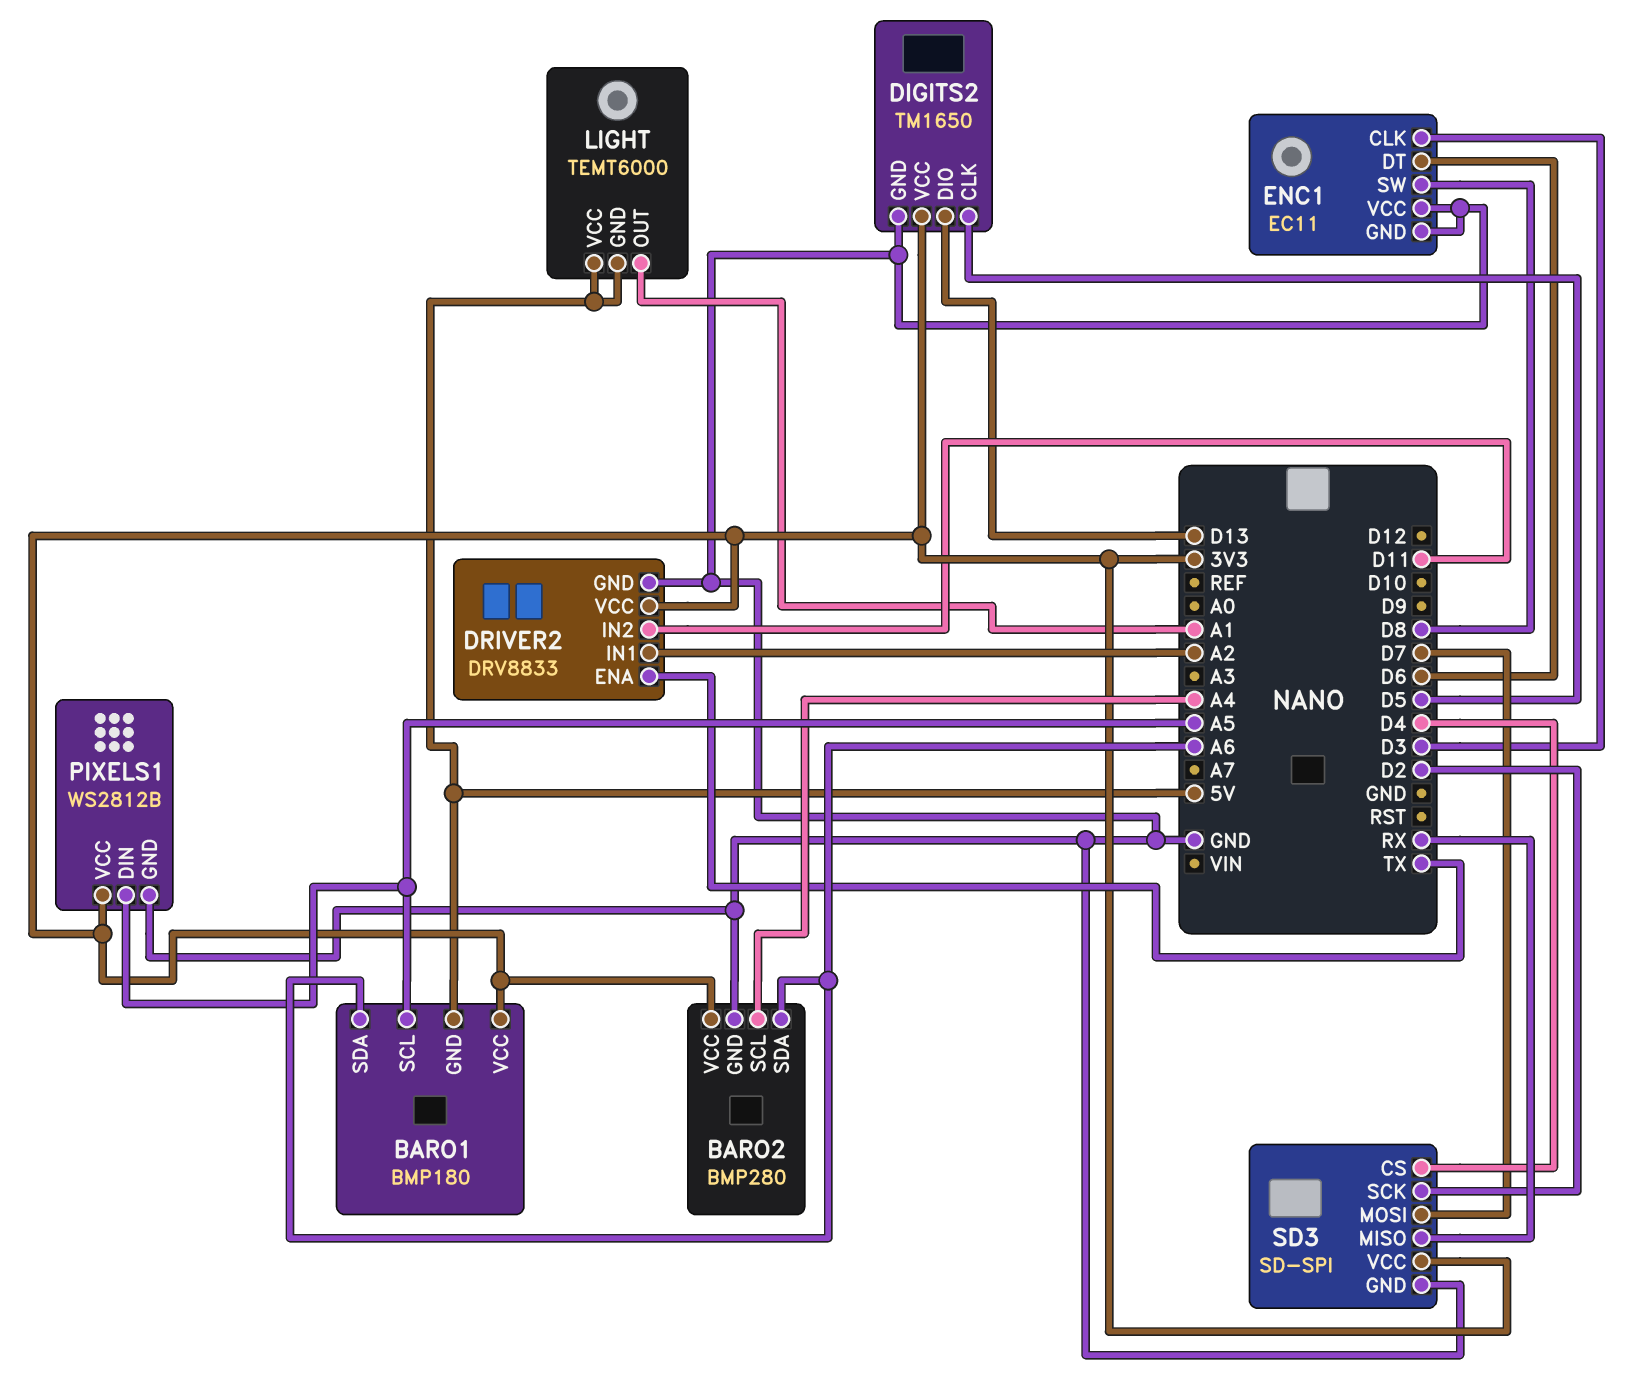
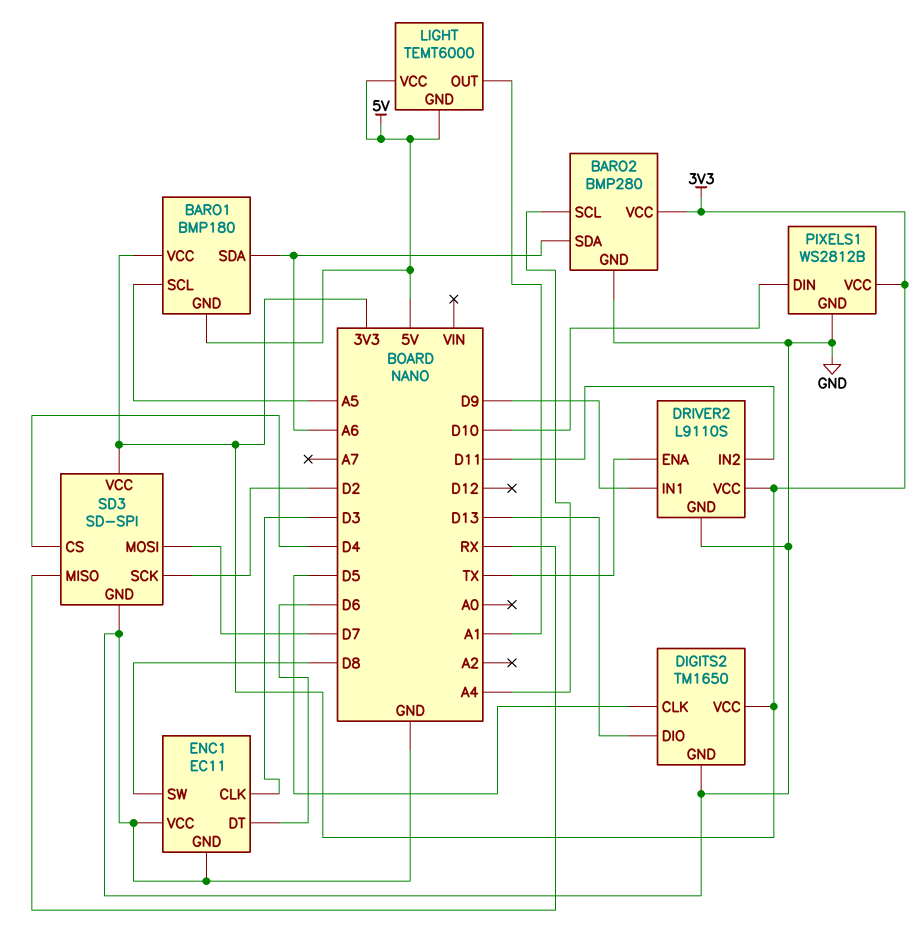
DRIVER2: DRV8833 -> L9110S
DRIVER2 pin IN1: A2 -> D9
PIXELS1 pin DIN: A5 -> D10

